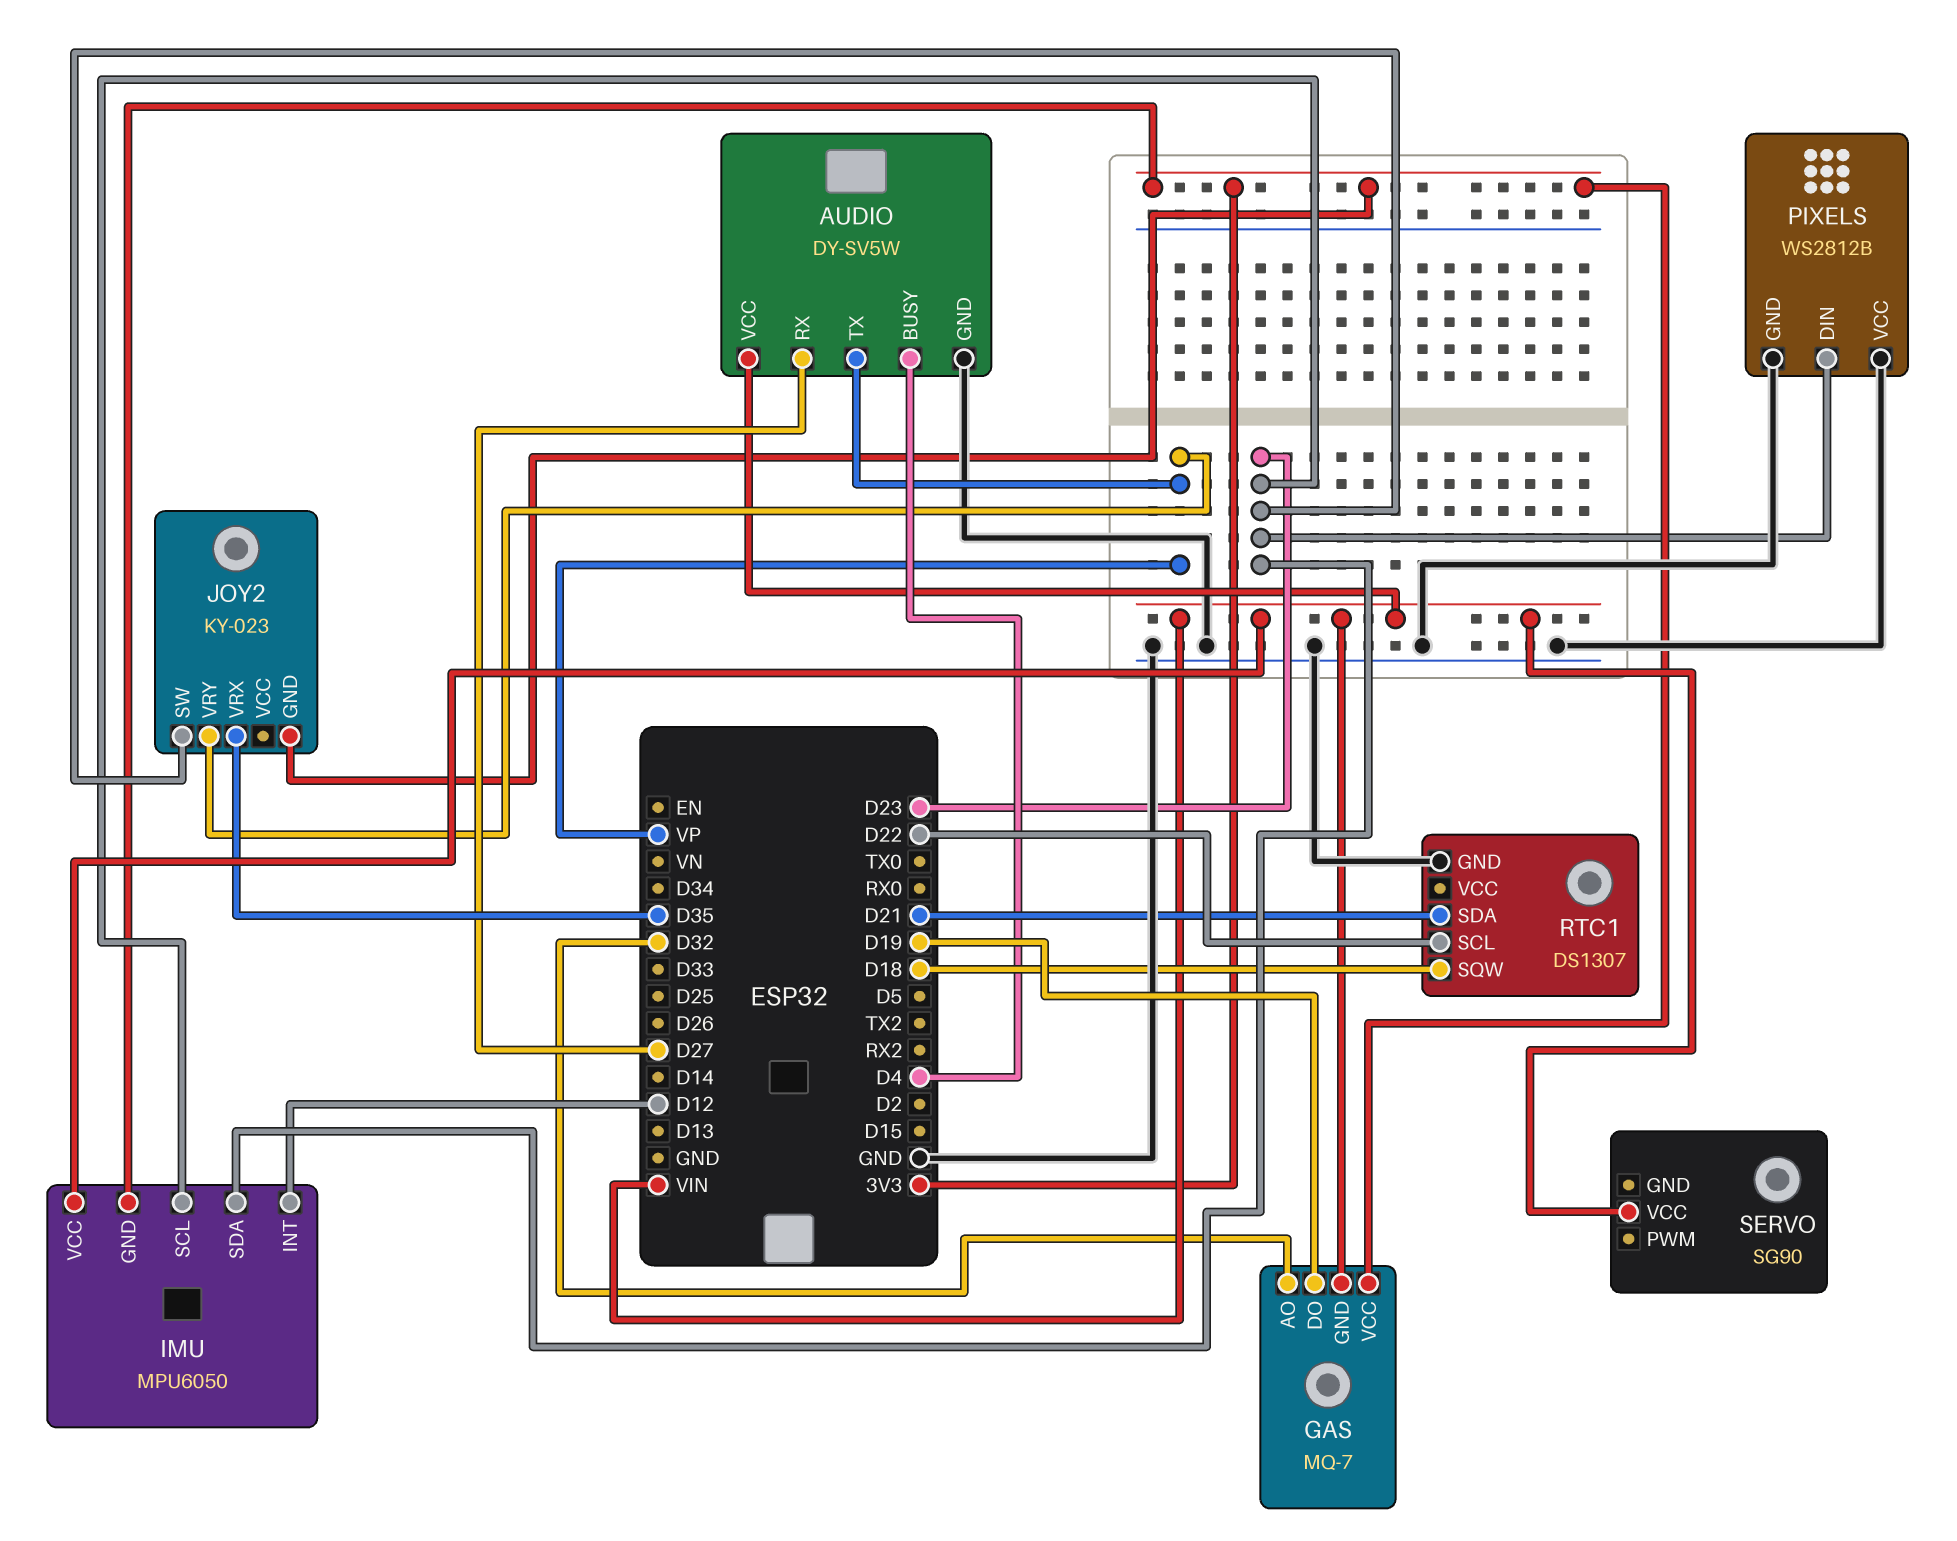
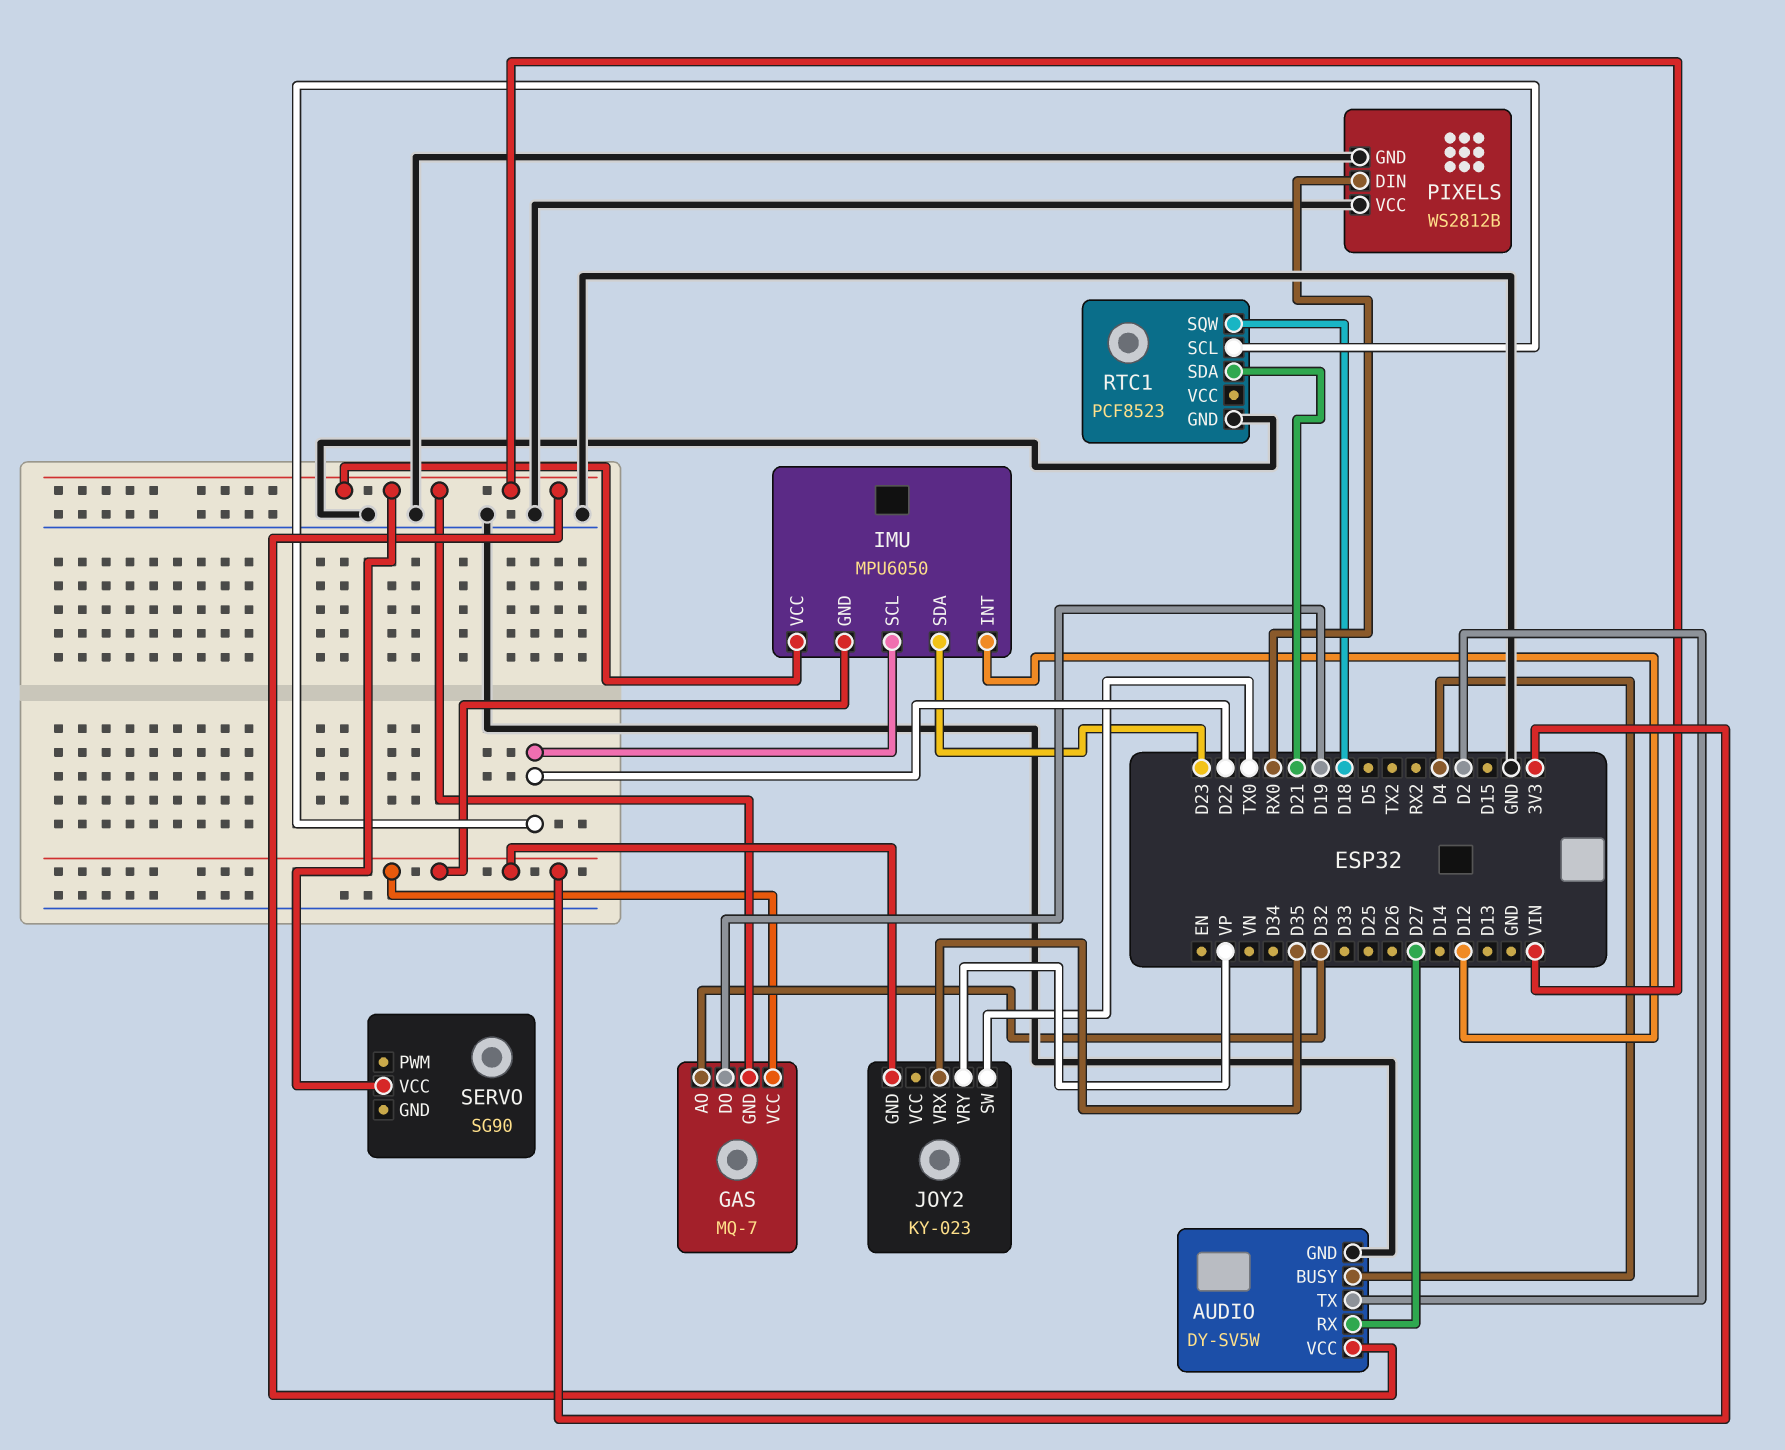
AUDIO pin TX: VP -> D2
IMU pin SCL: D23 -> D22
JOY2 pin SW: D23 -> TX0
PIXELS pin DIN: D23 -> RX0
RTC1: DS1307 -> PCF8523

